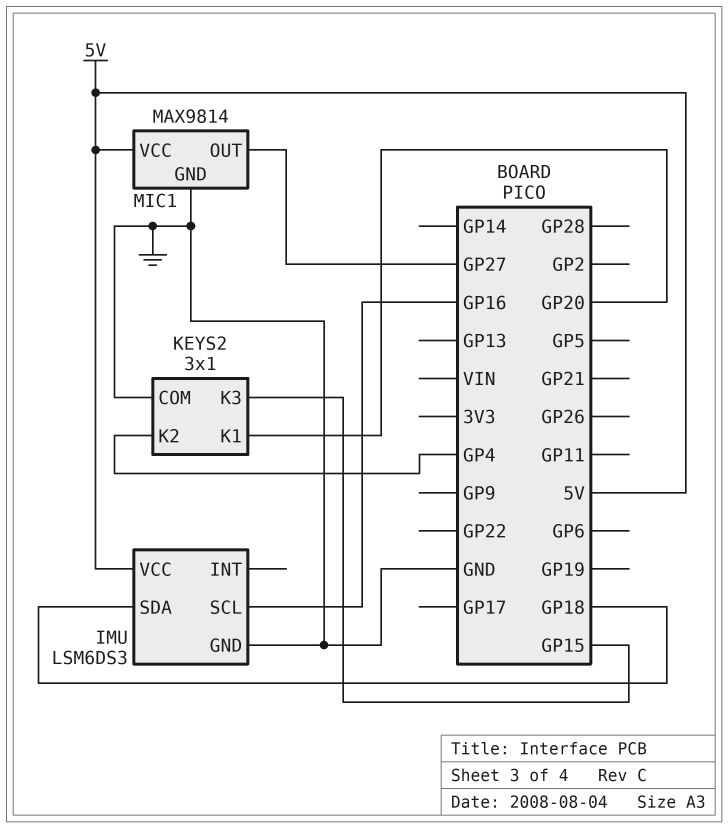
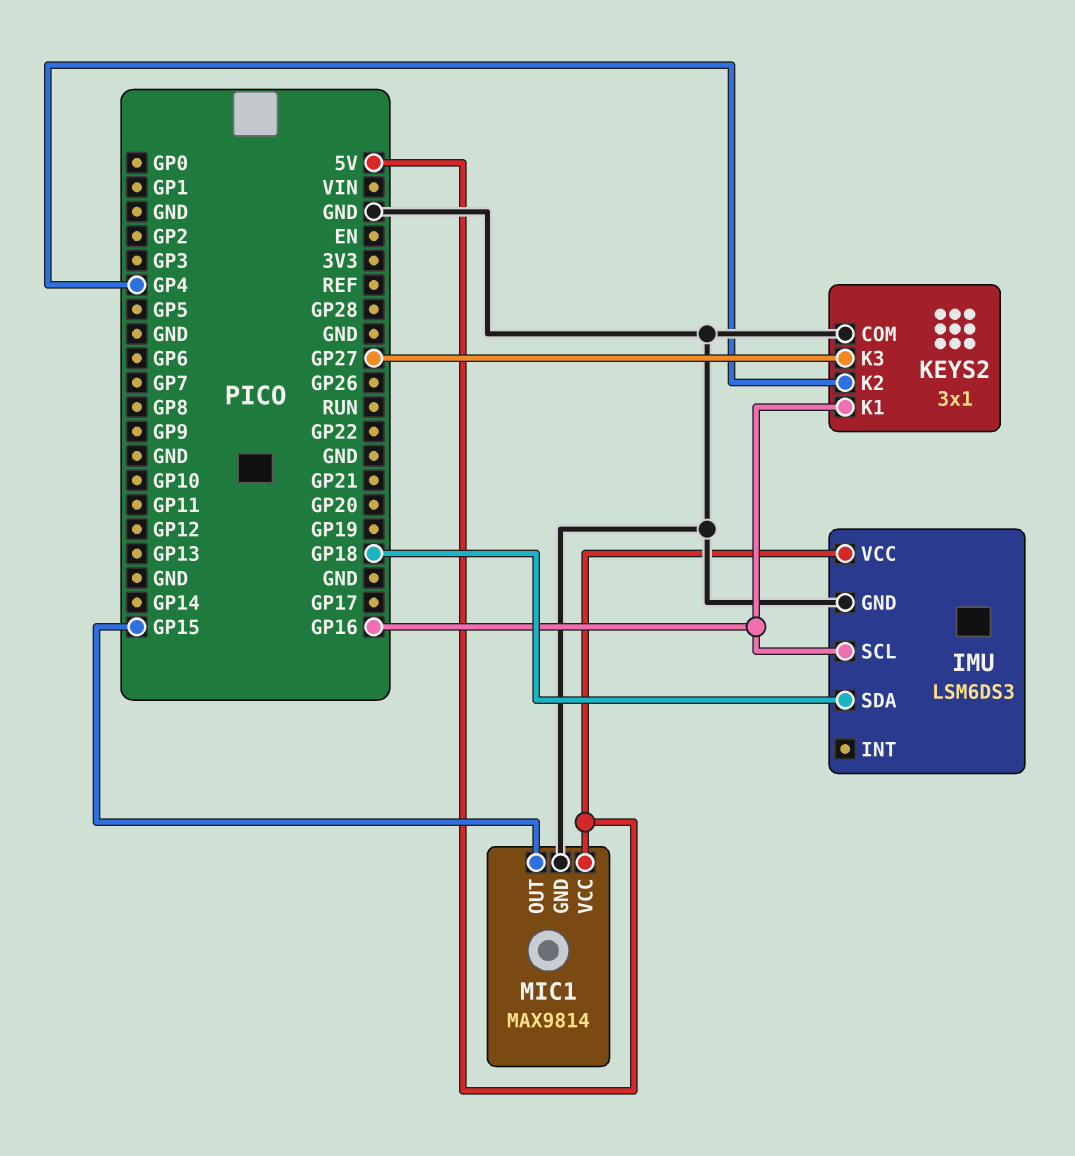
KEYS2 pin K1: GP20 -> GP16
KEYS2 pin K3: GP15 -> GP27
MIC1 pin OUT: GP27 -> GP15

